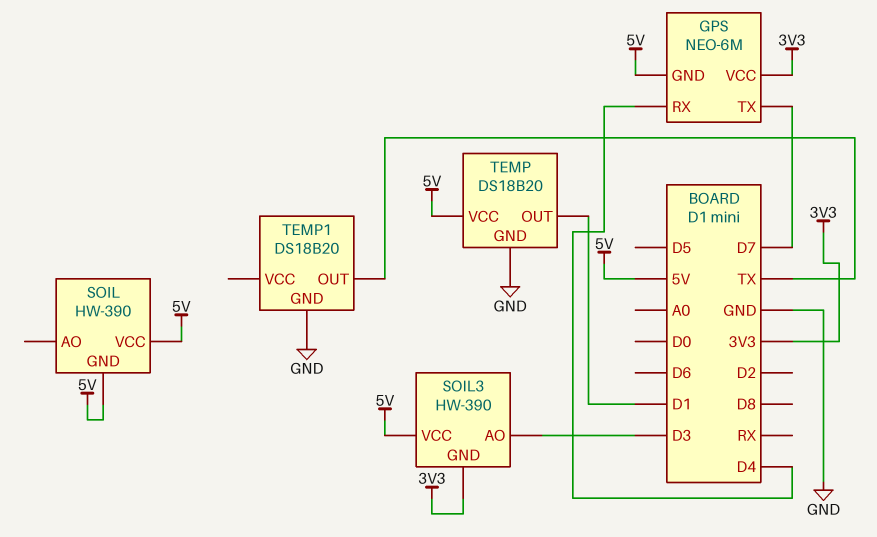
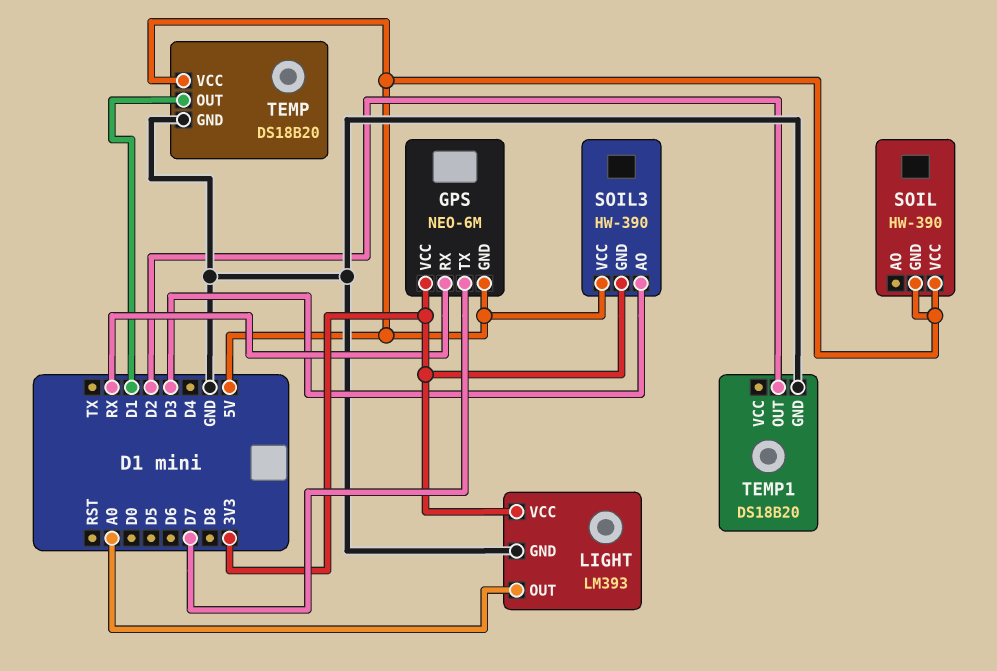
GPS pin RX: D4 -> RX
LIGHT: none -> LM393
LIGHT pin GND: none -> GND
LIGHT pin OUT: none -> A0
LIGHT pin VCC: none -> 3V3
TEMP1 pin OUT: TX -> D2

